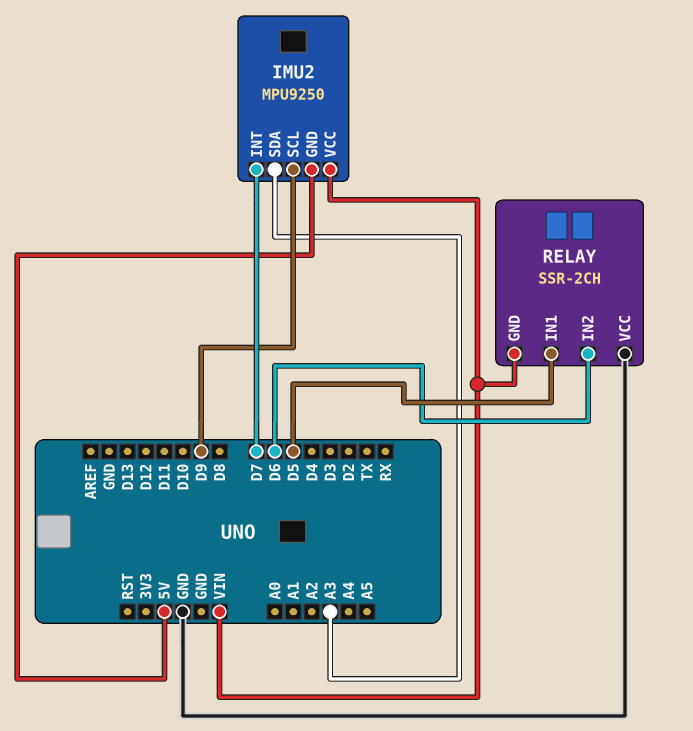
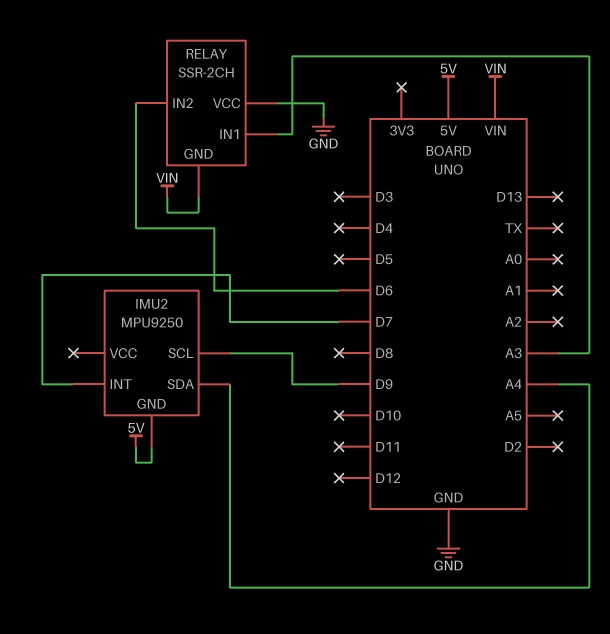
IMU2 pin SDA: A3 -> A4
IMU2 pin VCC: VIN -> none
RELAY pin IN1: D5 -> A3

